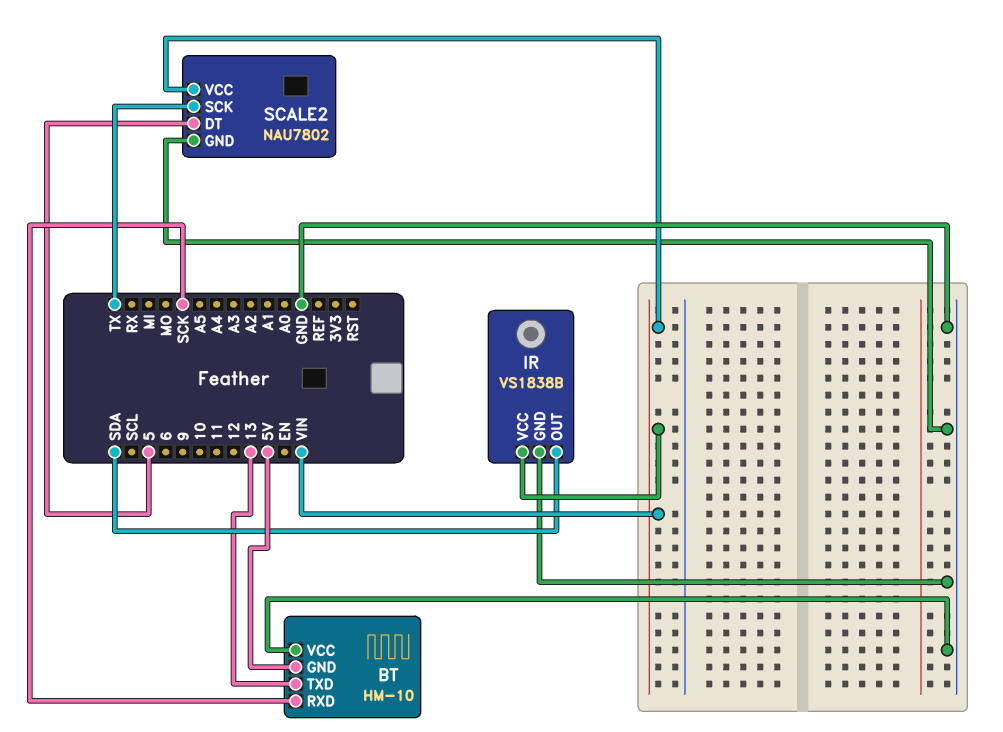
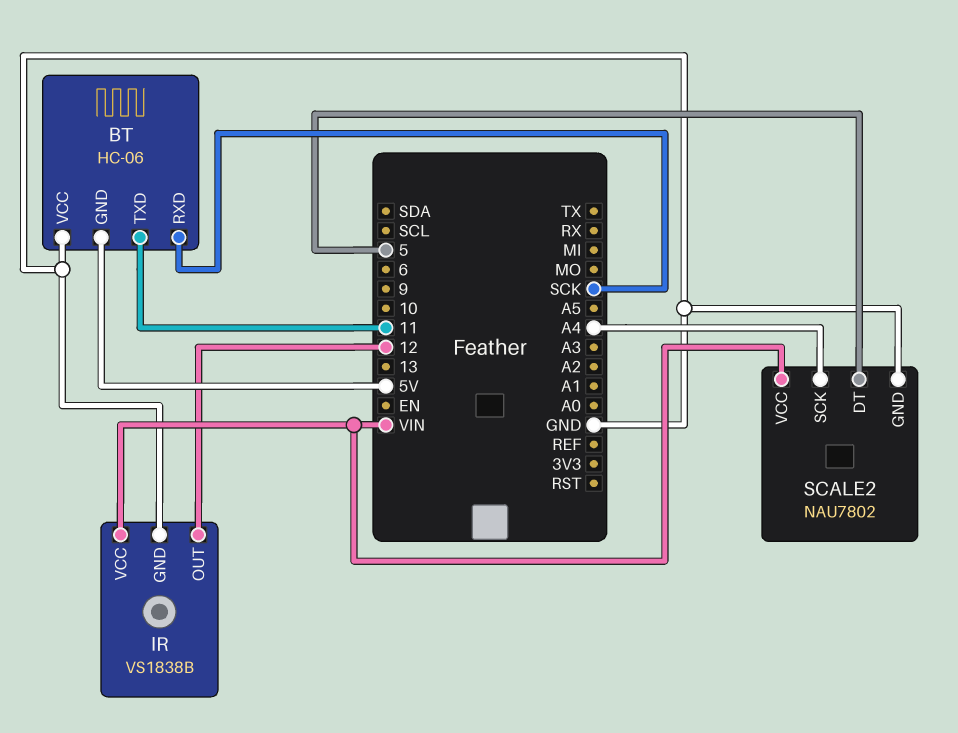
BT: HM-10 -> HC-06
BT pin TXD: 13 -> 11
IR pin OUT: SDA -> 12
SCALE2 pin SCK: TX -> A4

